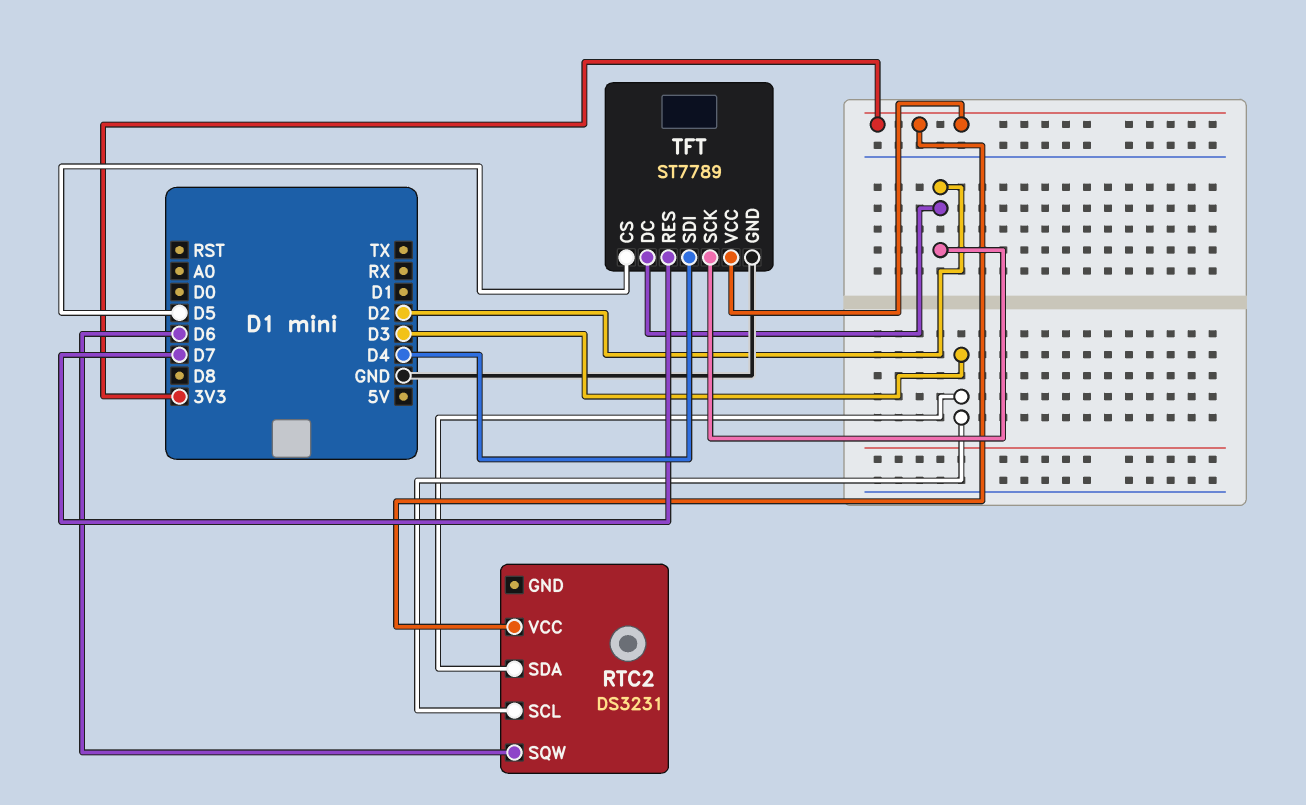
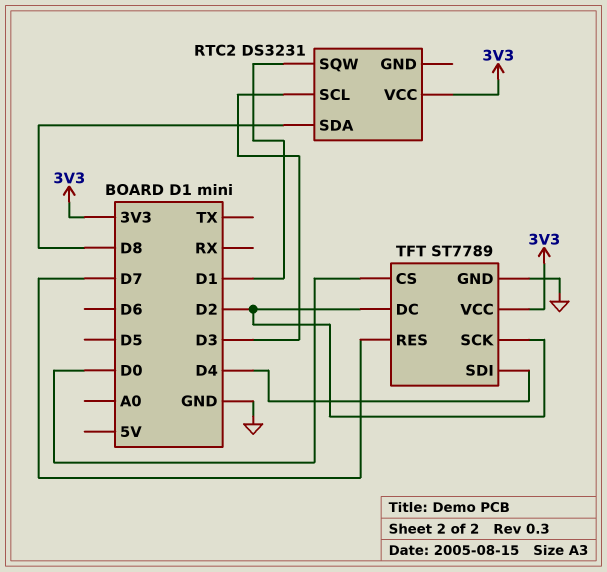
RTC2 pin SDA: D3 -> D8
RTC2 pin SQW: D6 -> D1
TFT pin CS: D5 -> D0

